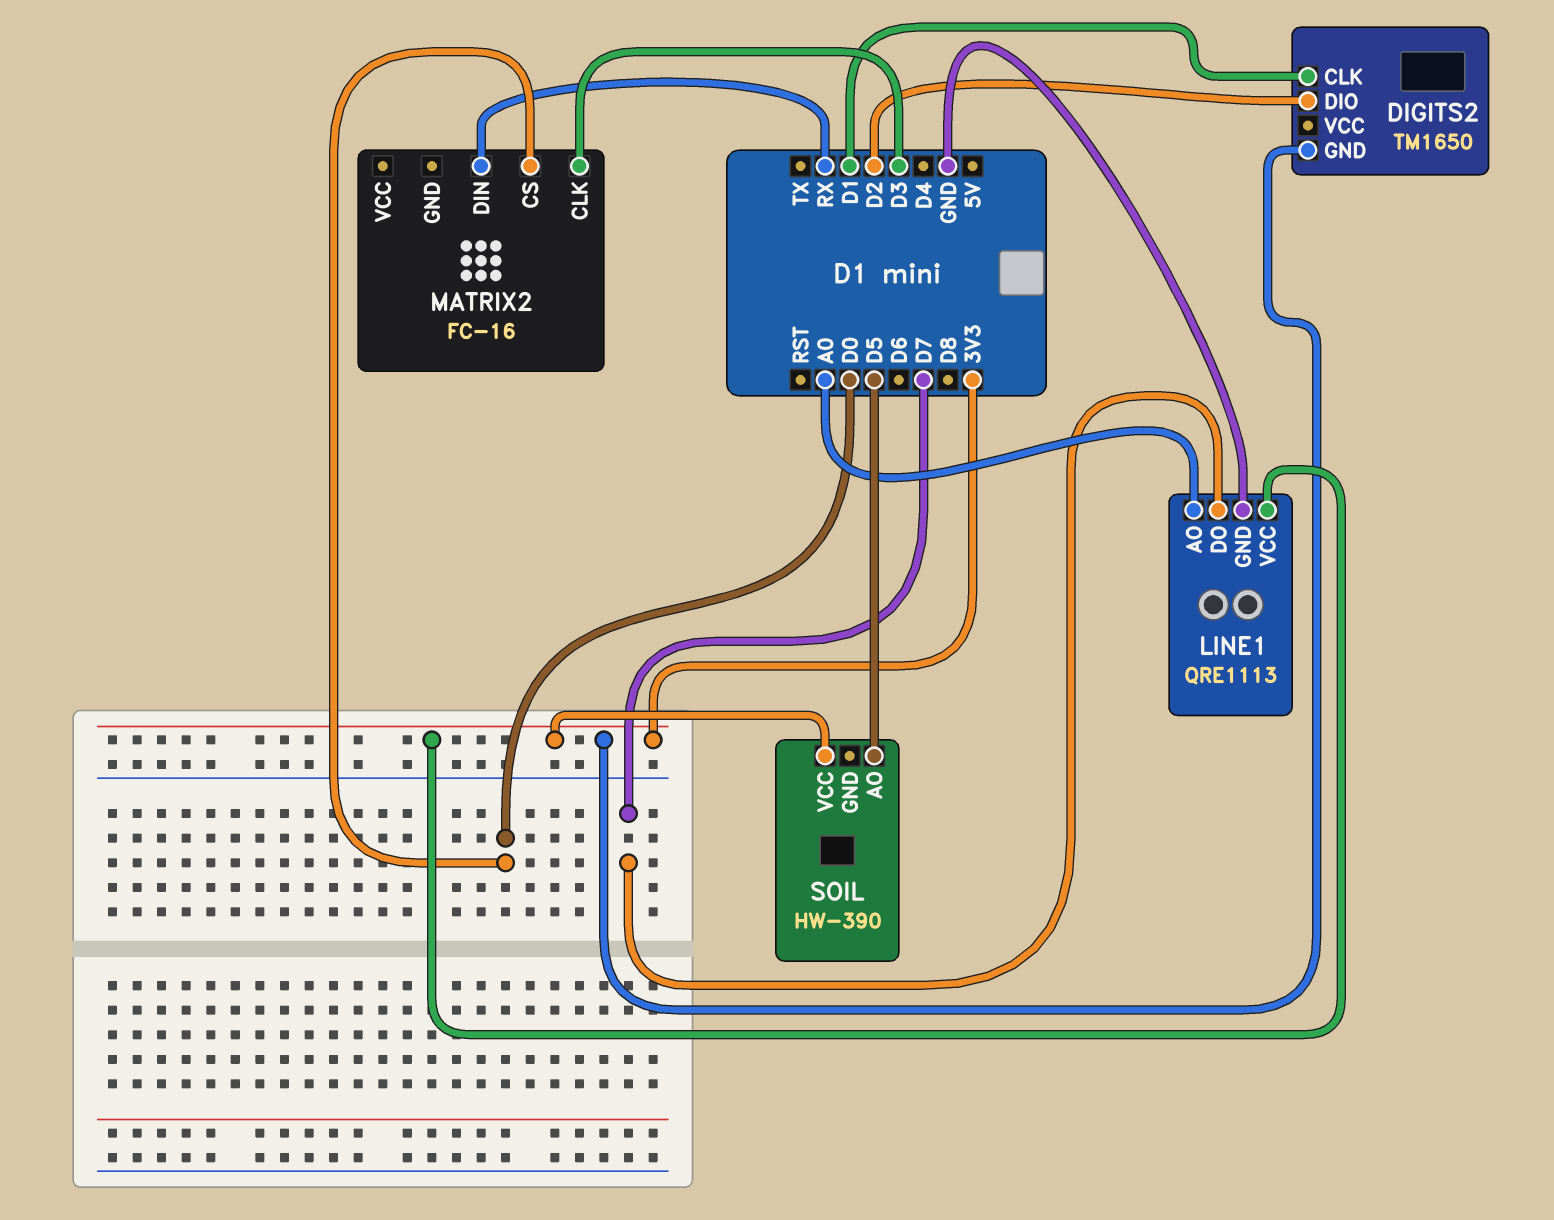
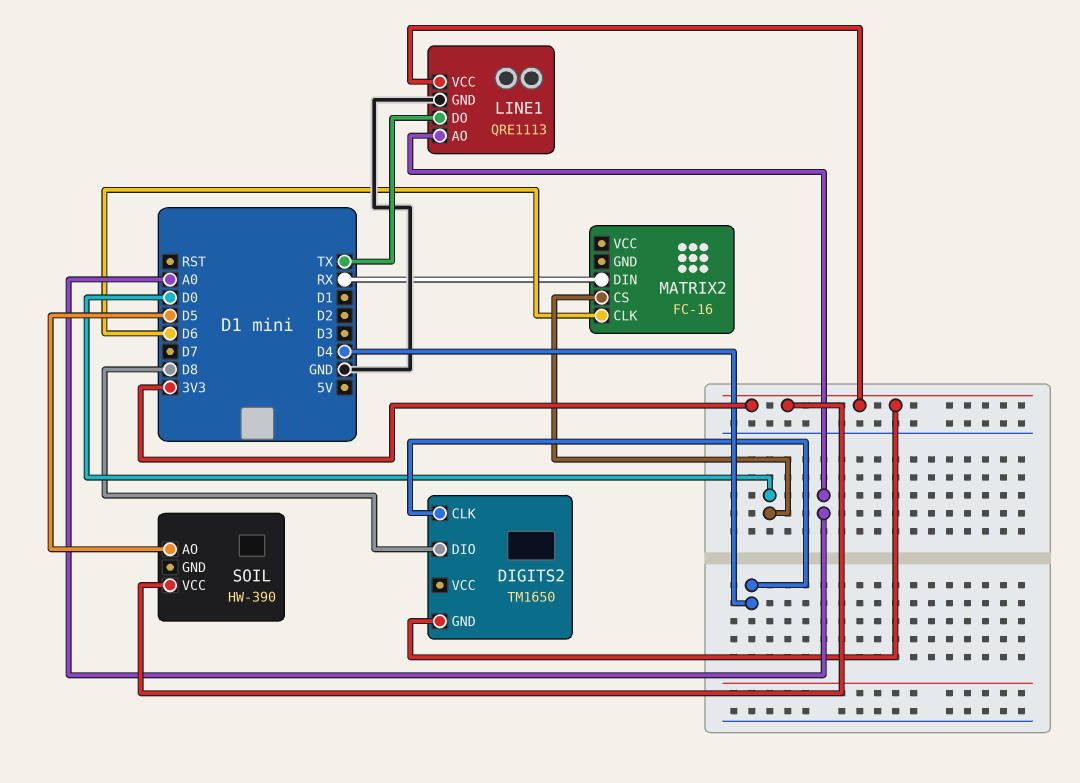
DIGITS2 pin CLK: D1 -> D4
DIGITS2 pin DIO: D2 -> D8
LINE1 pin DO: D7 -> TX
MATRIX2 pin CLK: D3 -> D6

